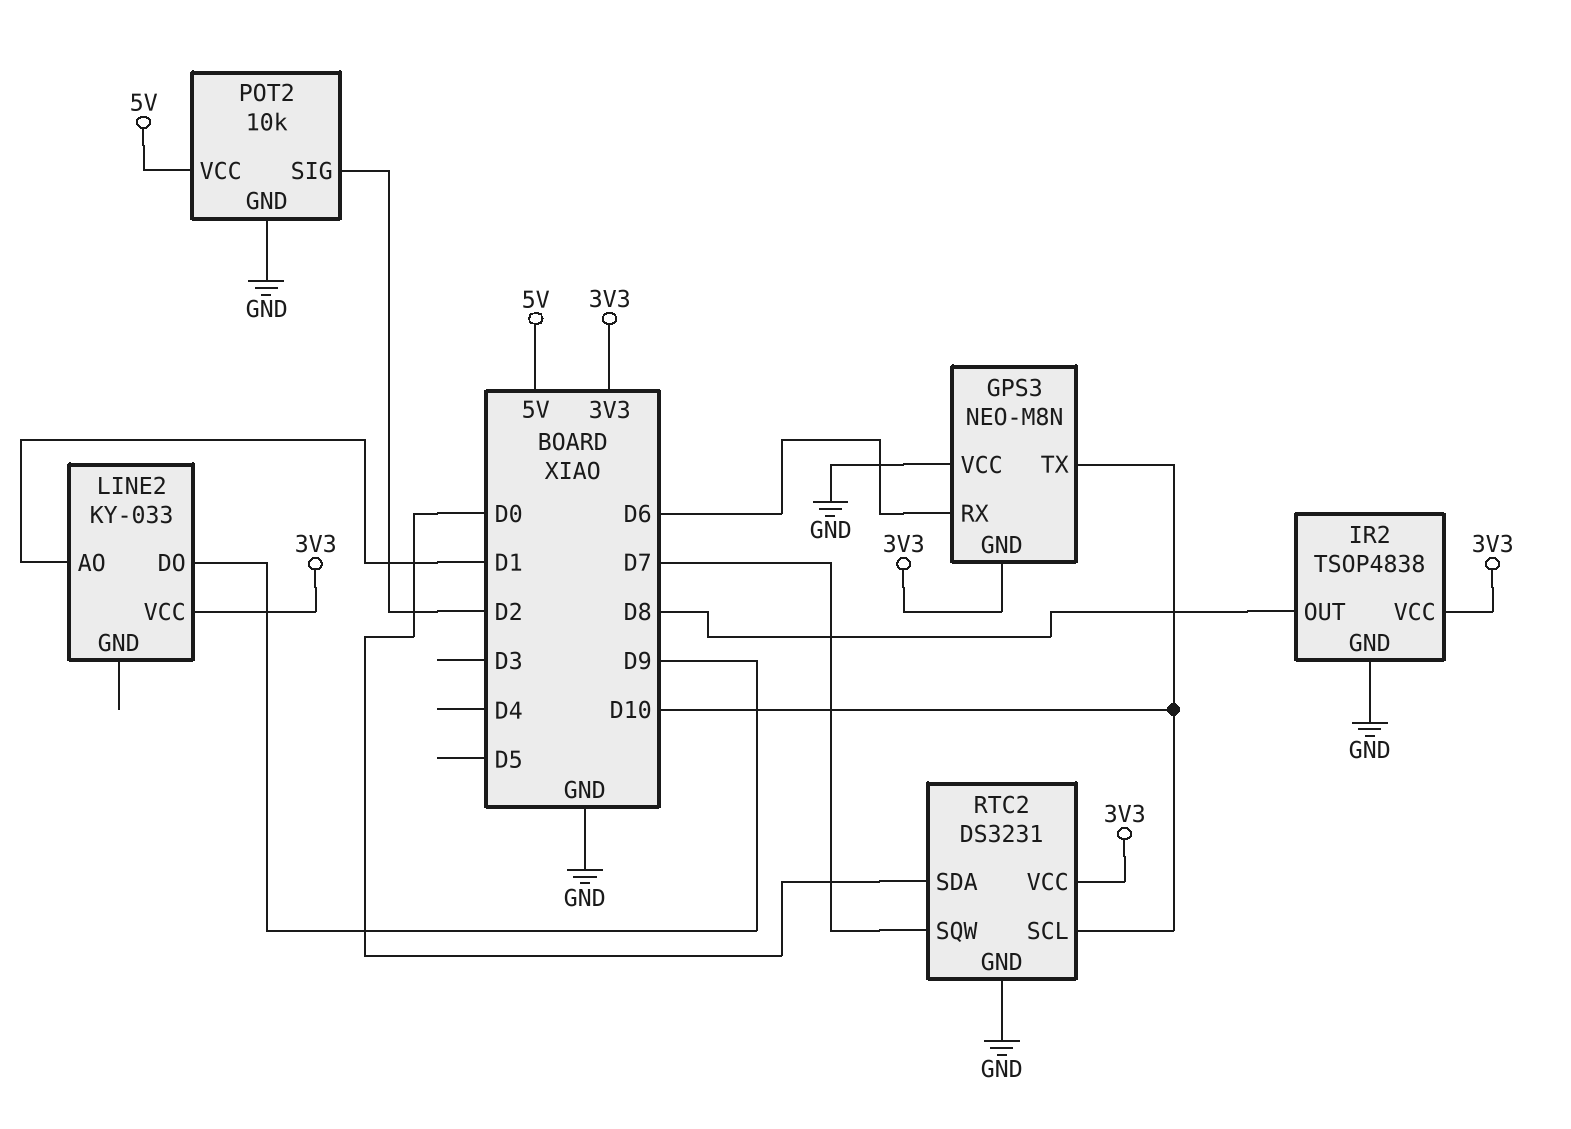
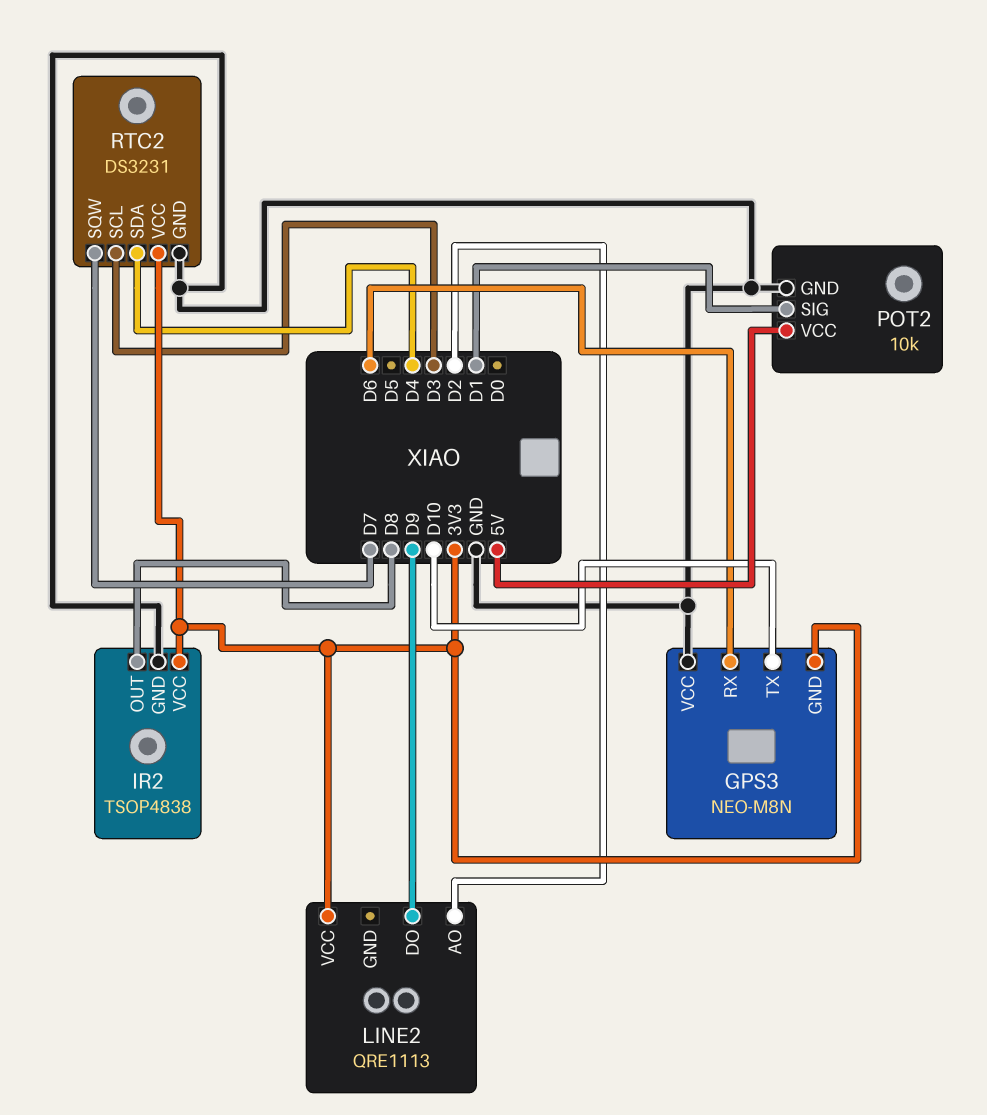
LINE2: KY-033 -> QRE1113
LINE2 pin AO: D1 -> D2
POT2 pin SIG: D2 -> D1
RTC2 pin SCL: D10 -> D3
RTC2 pin SDA: D0 -> D4

